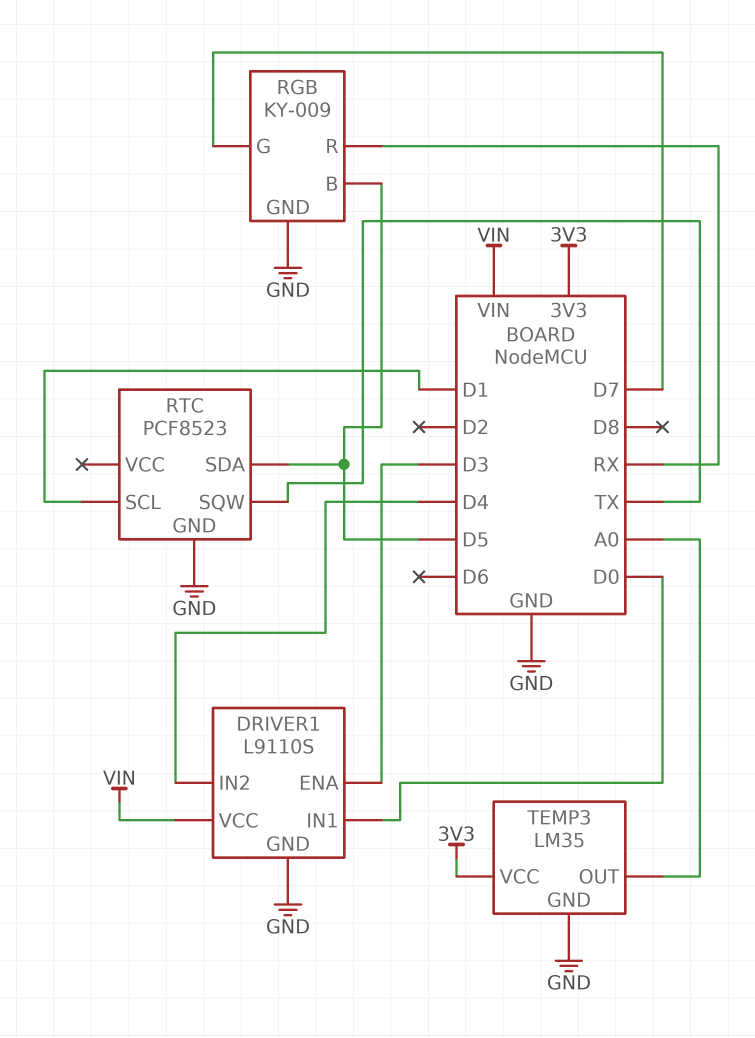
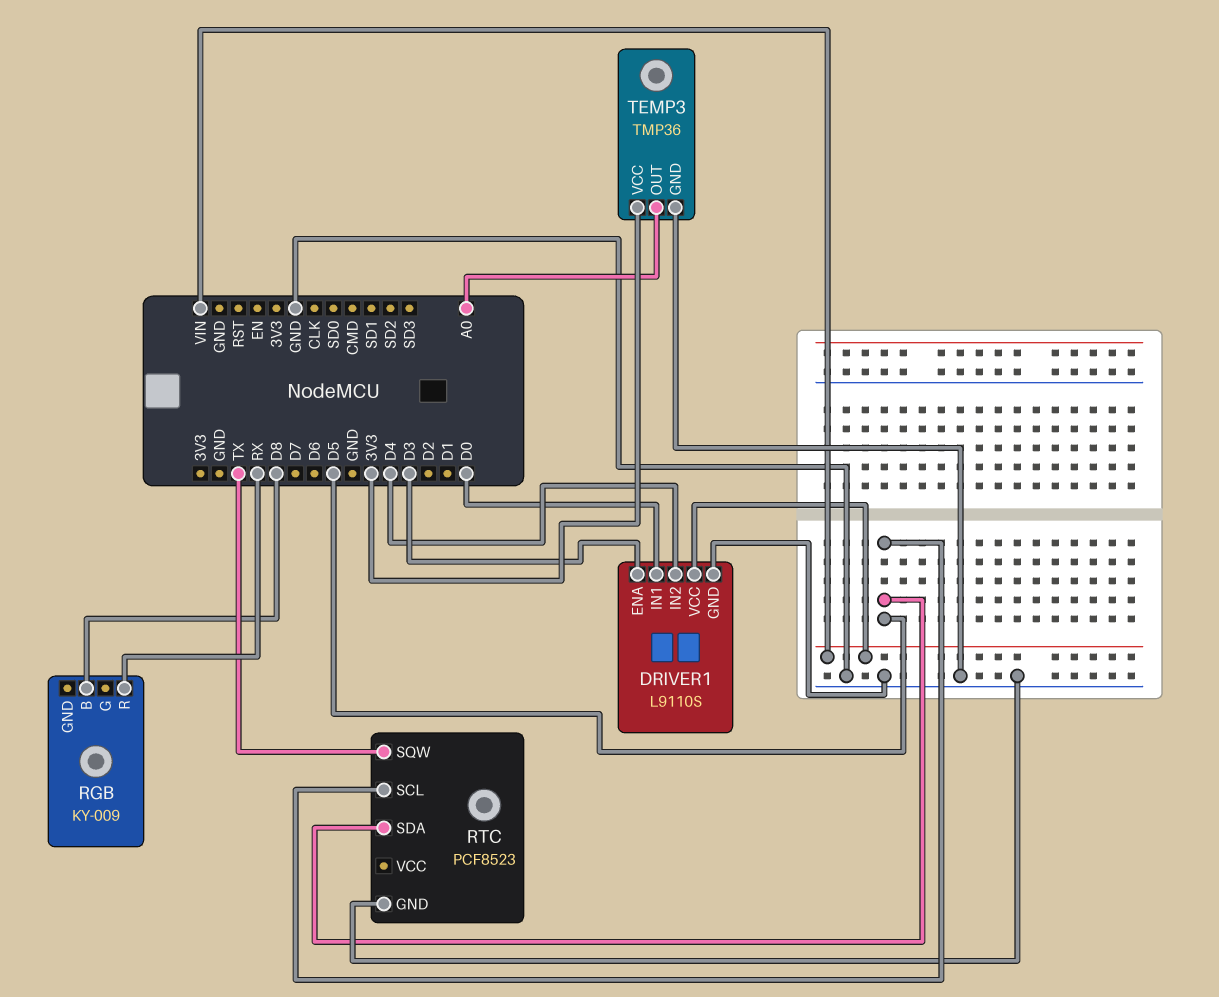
RGB pin B: D5 -> D8
RGB pin G: D7 -> none
RGB pin GND: GND -> none
RTC pin SCL: D1 -> D5
TEMP3: LM35 -> TMP36

